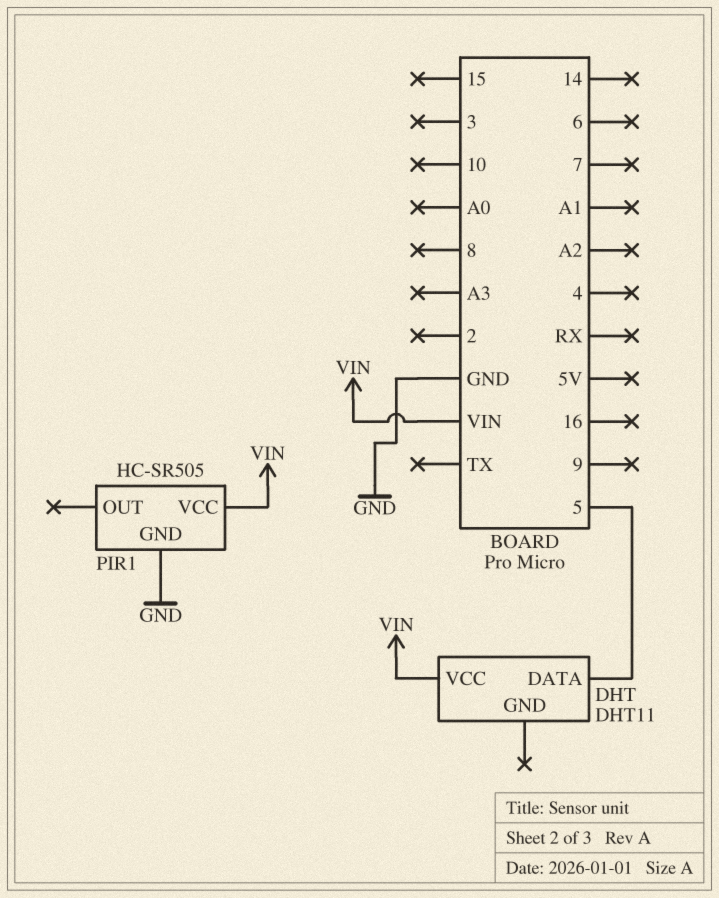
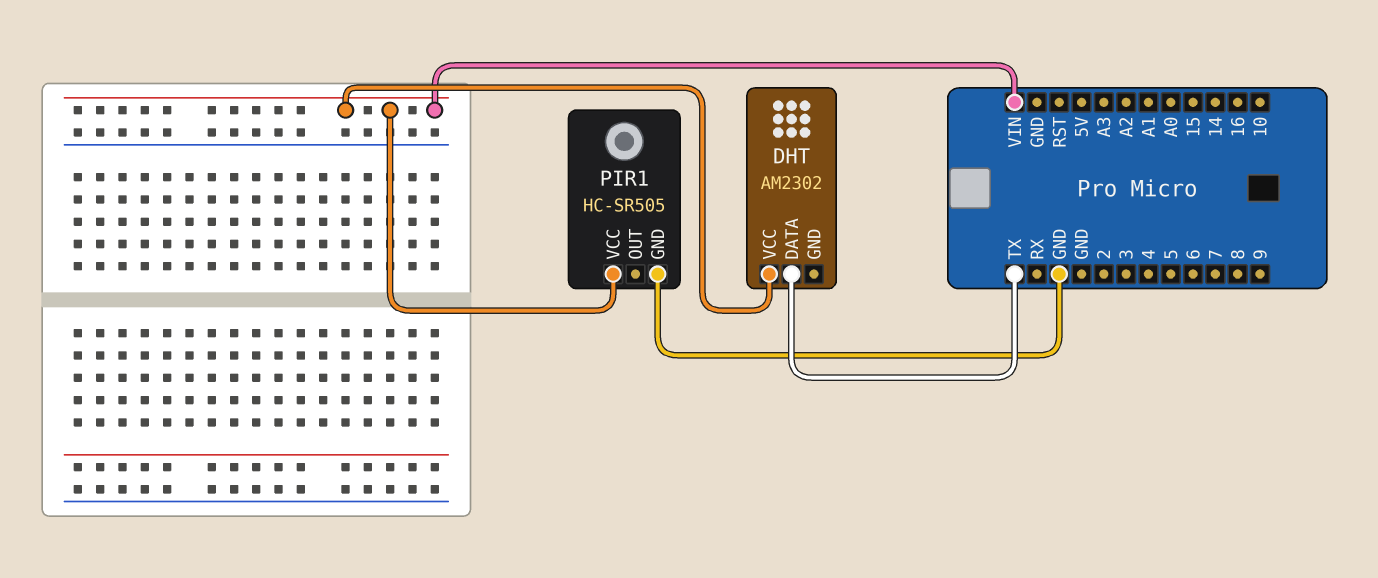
DHT: DHT11 -> AM2302
DHT pin DATA: 5 -> TX

